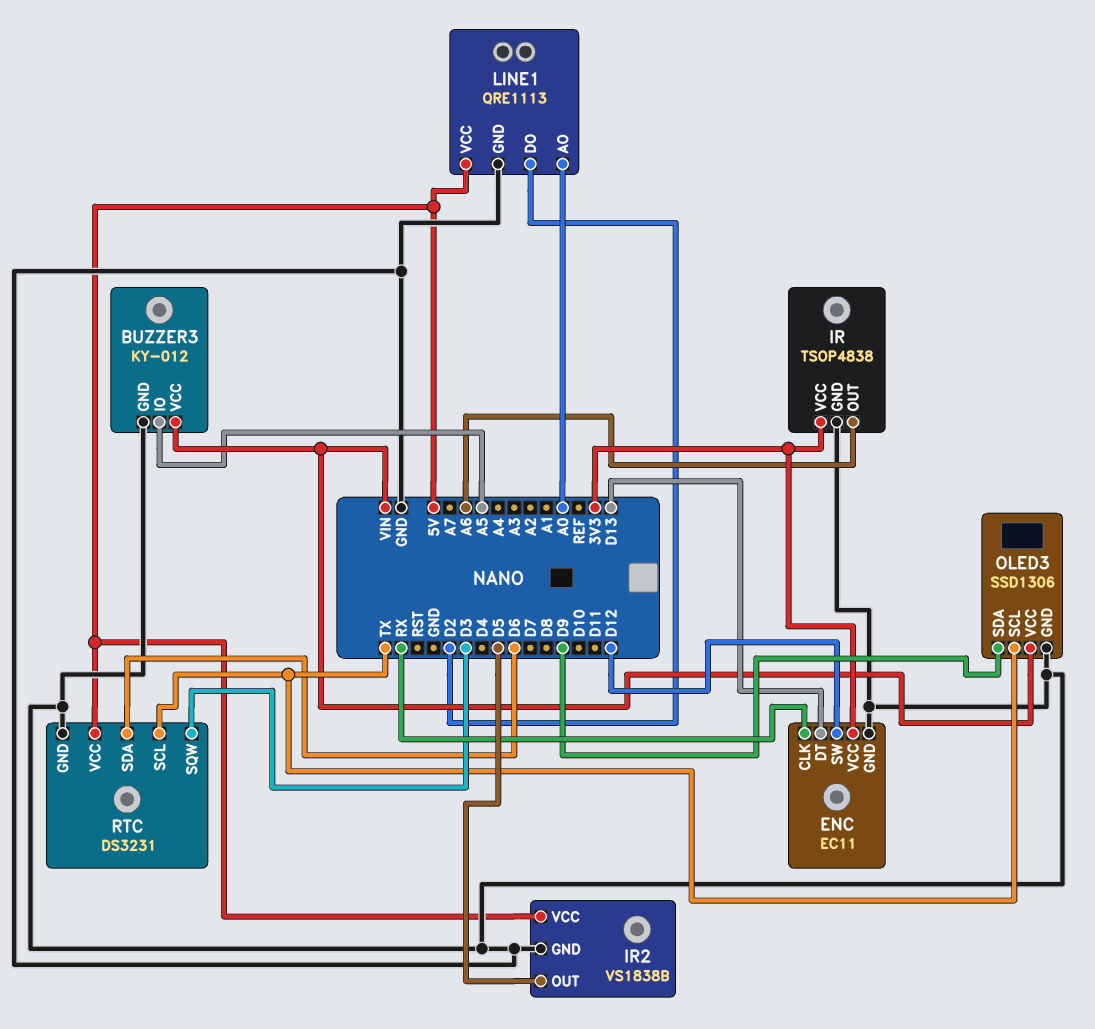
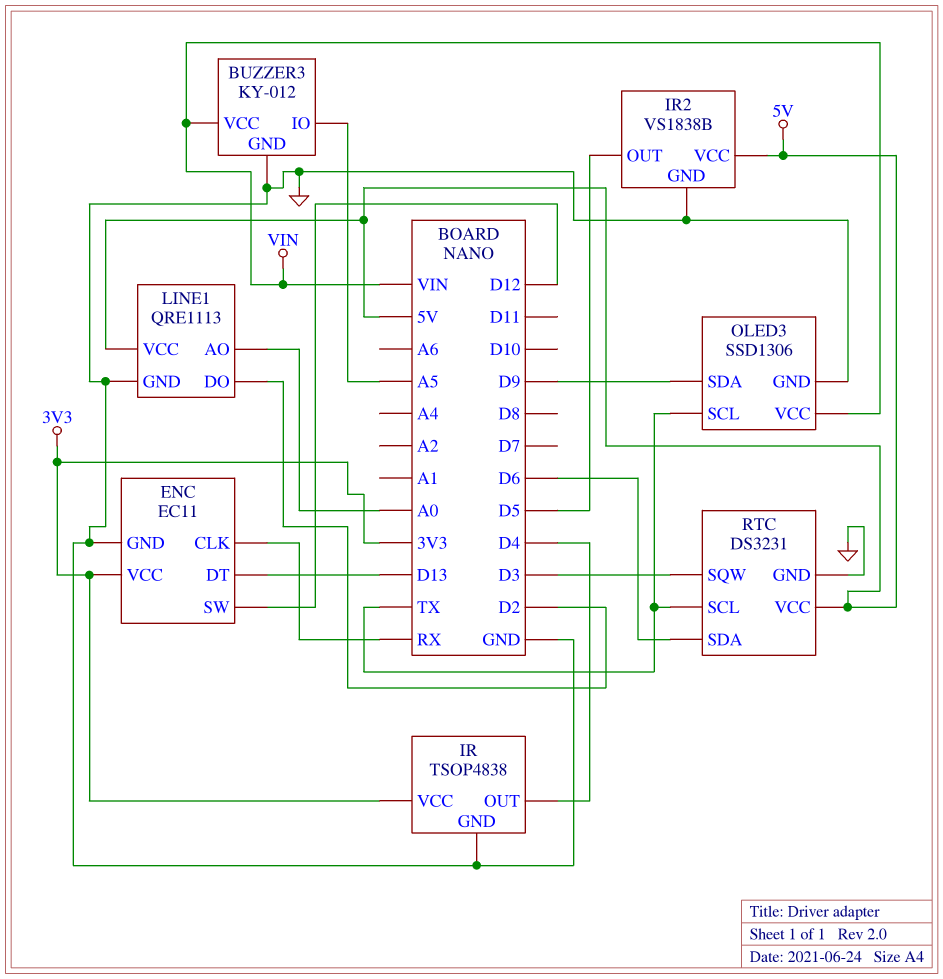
IR pin OUT: A6 -> D4

